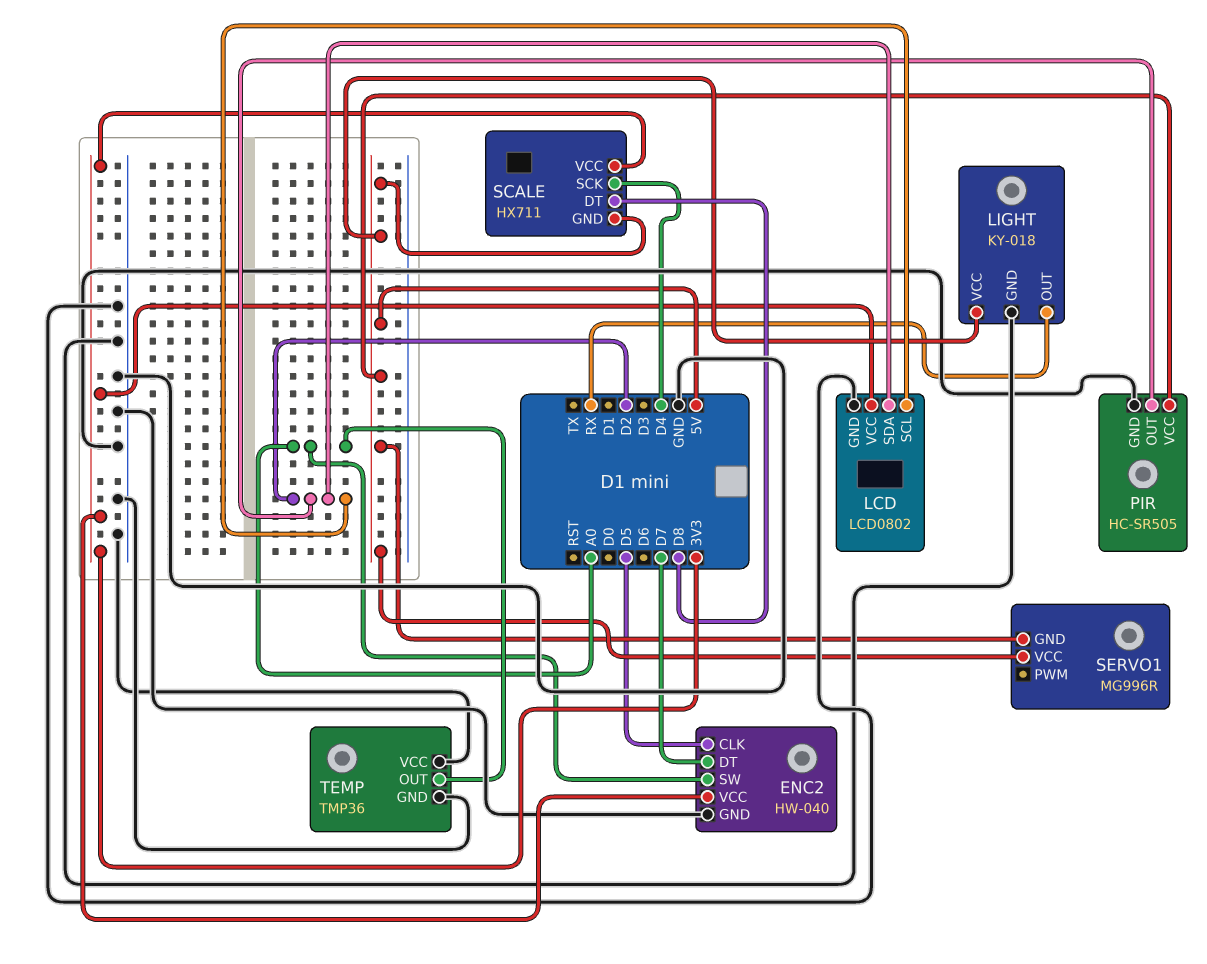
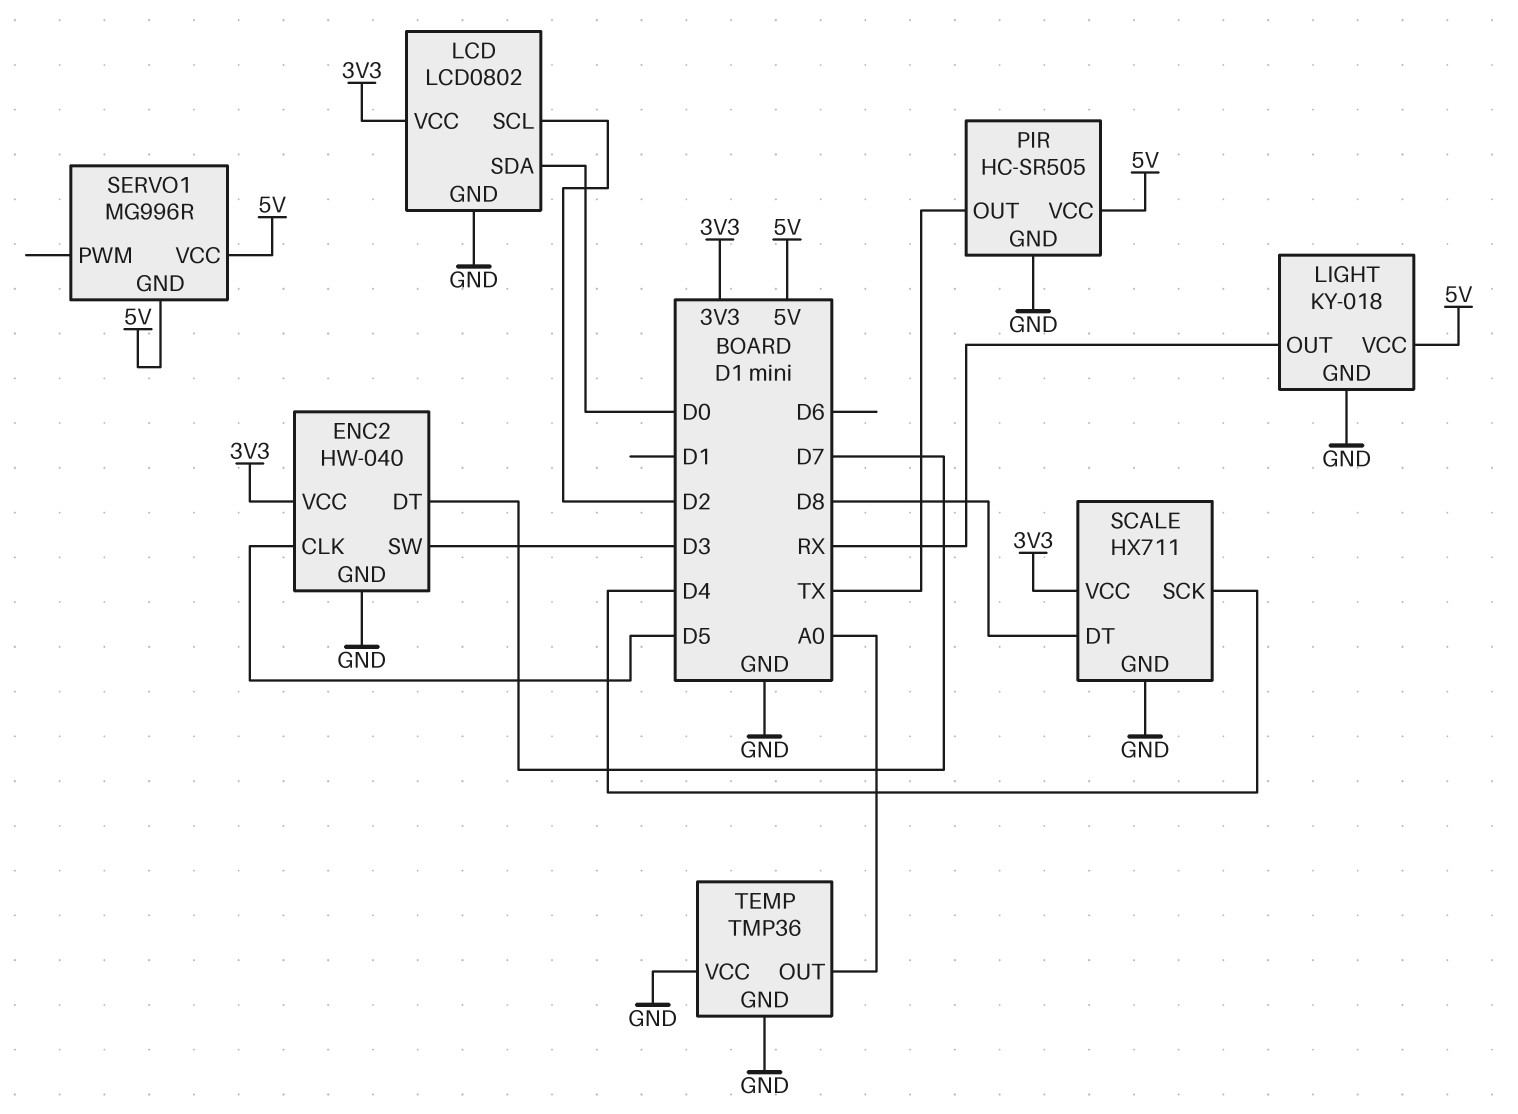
ENC2 pin SW: A0 -> D3
LCD pin SDA: D2 -> D0
PIR pin OUT: D2 -> TX
SCALE pin GND: 5V -> GND

